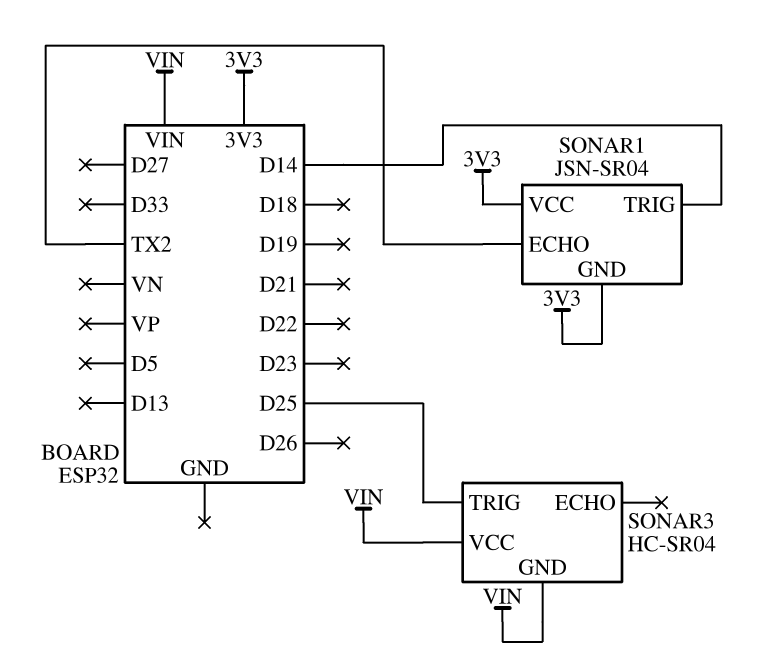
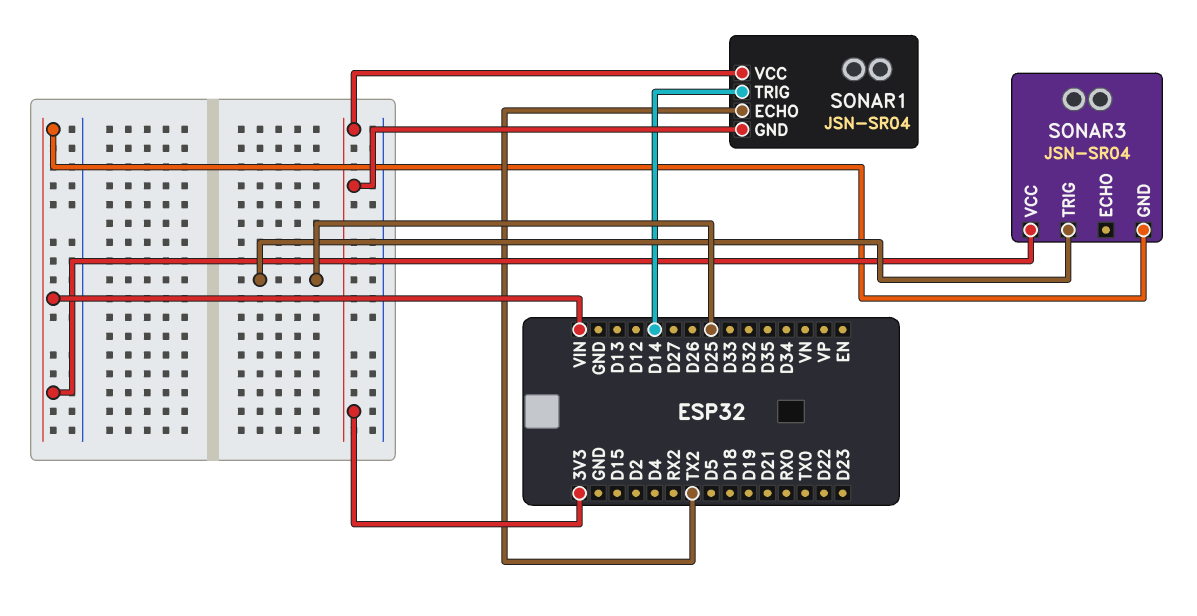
SONAR3: HC-SR04 -> JSN-SR04

